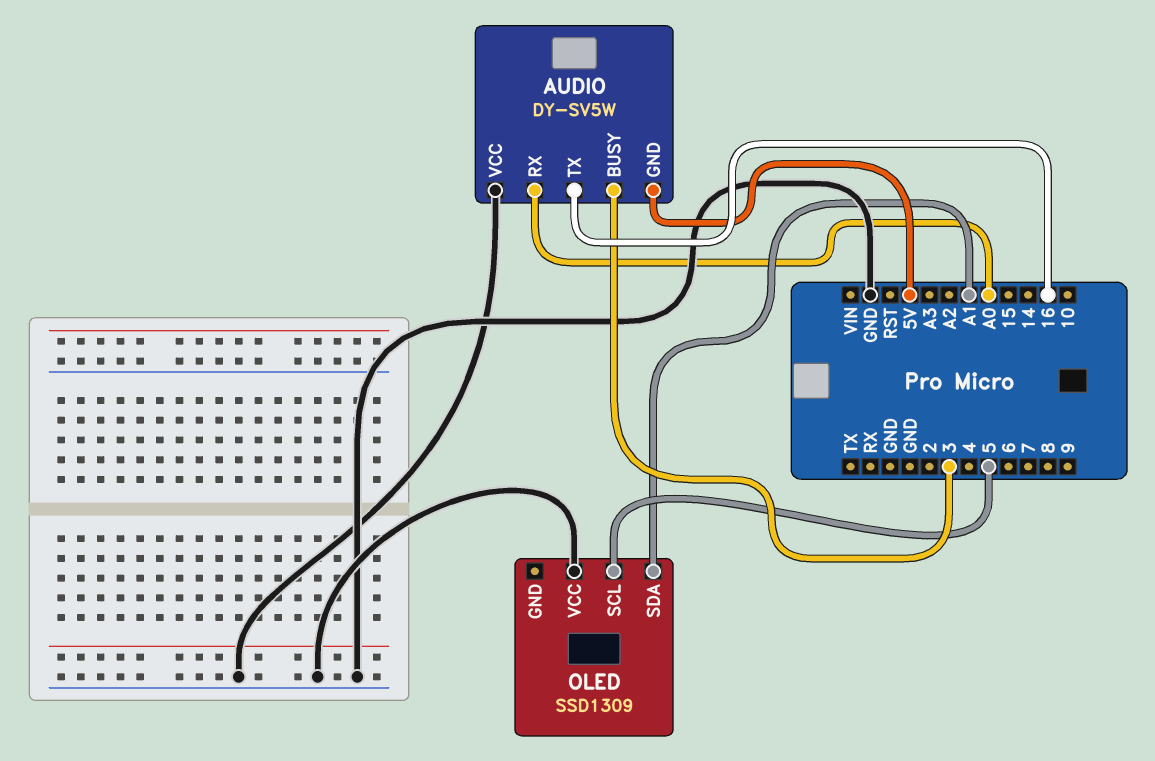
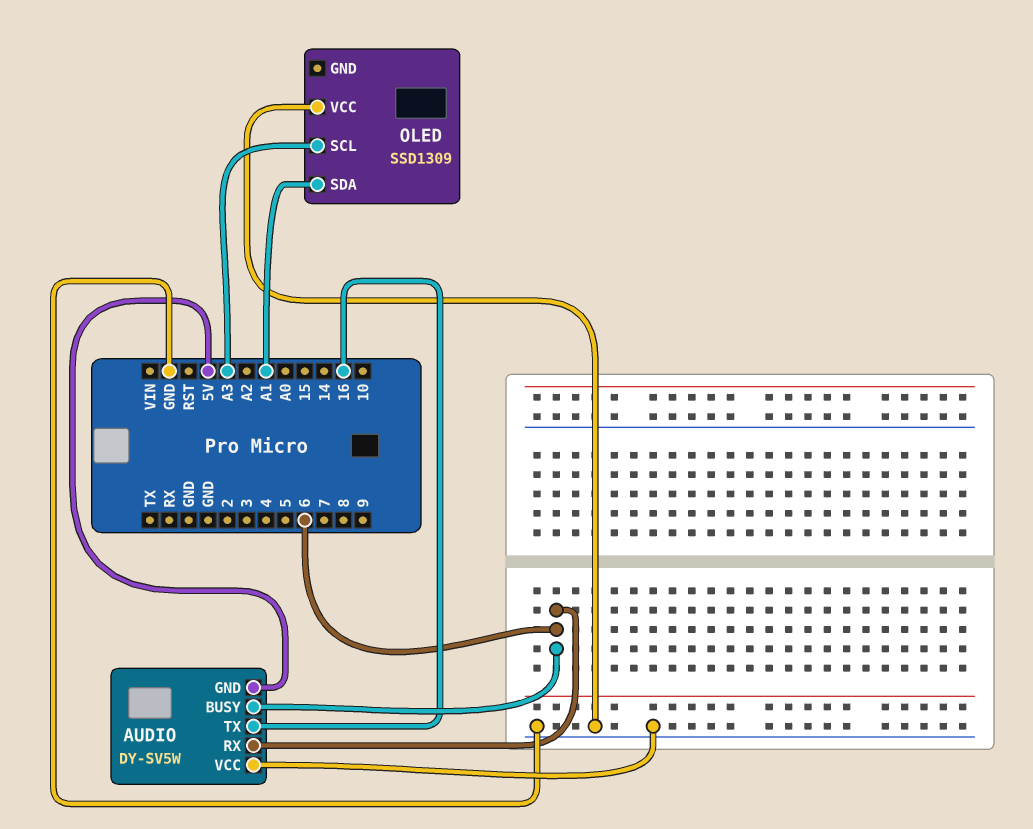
AUDIO pin BUSY: 3 -> 6
AUDIO pin RX: A0 -> 6
OLED pin SCL: 5 -> A3

